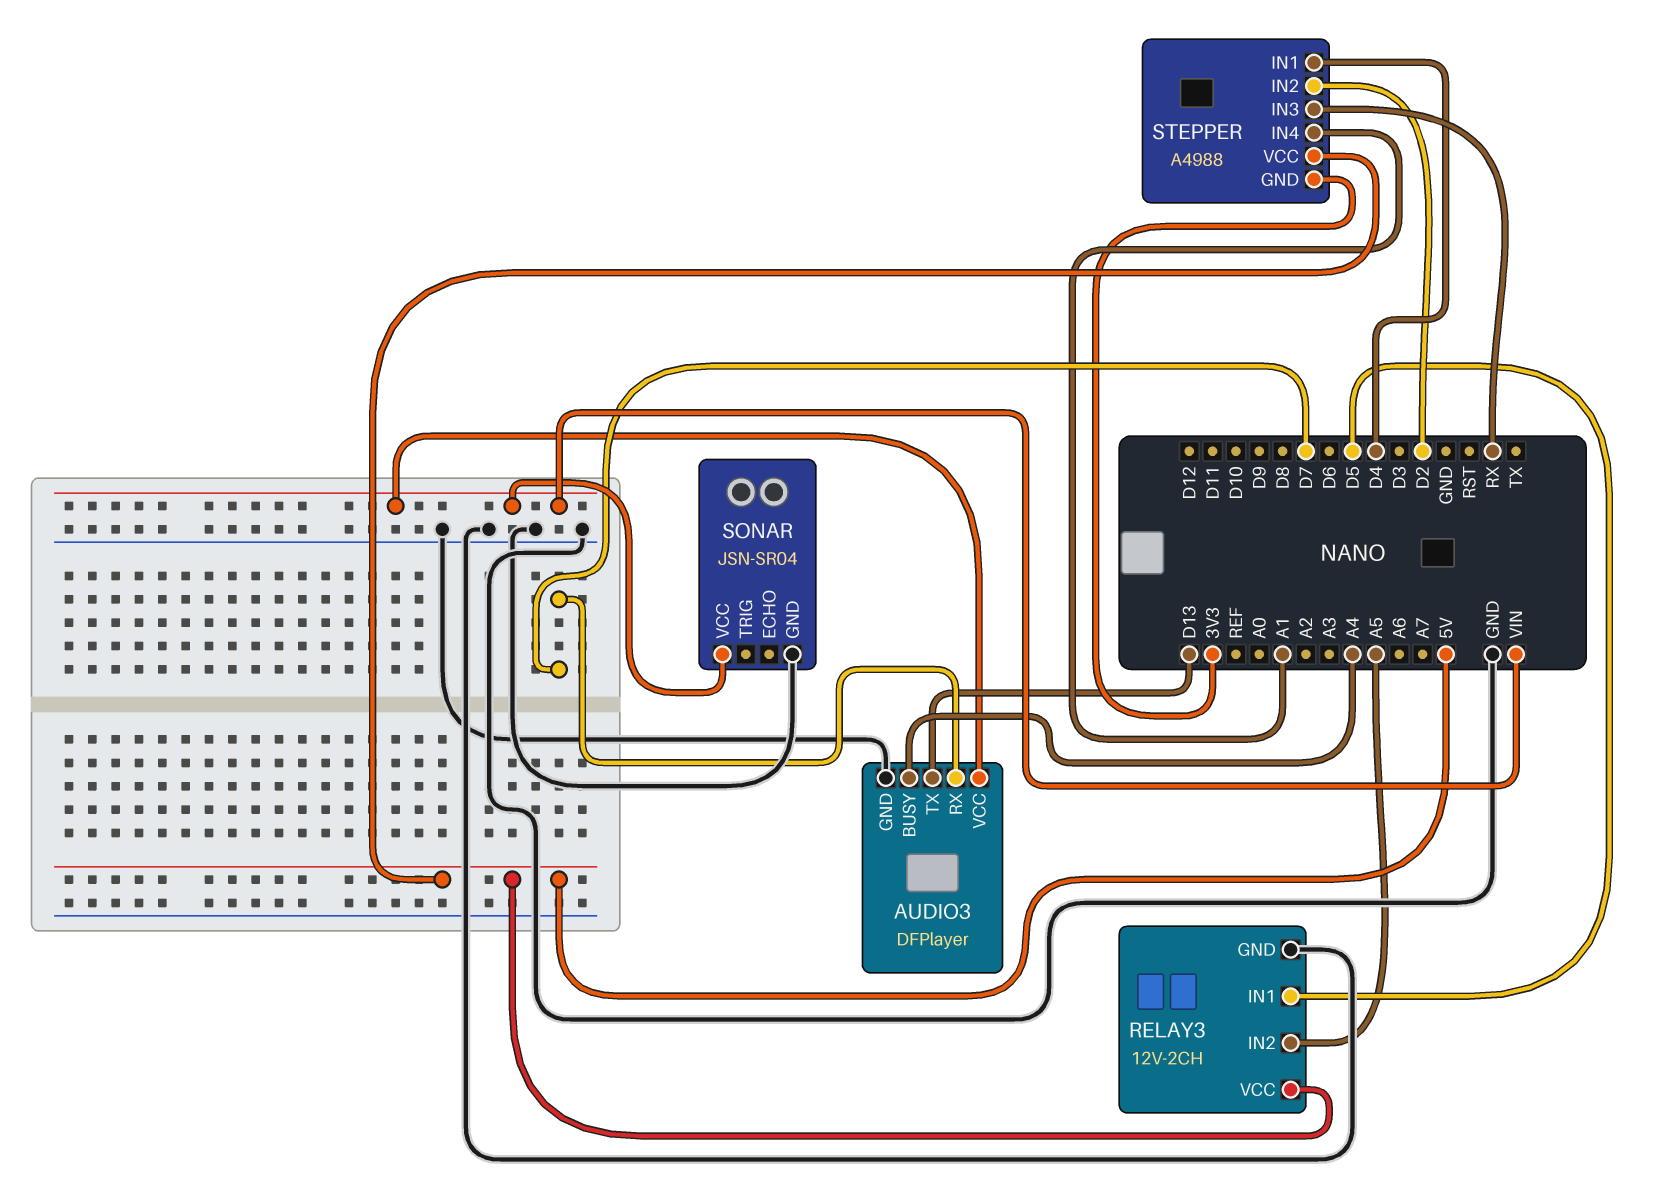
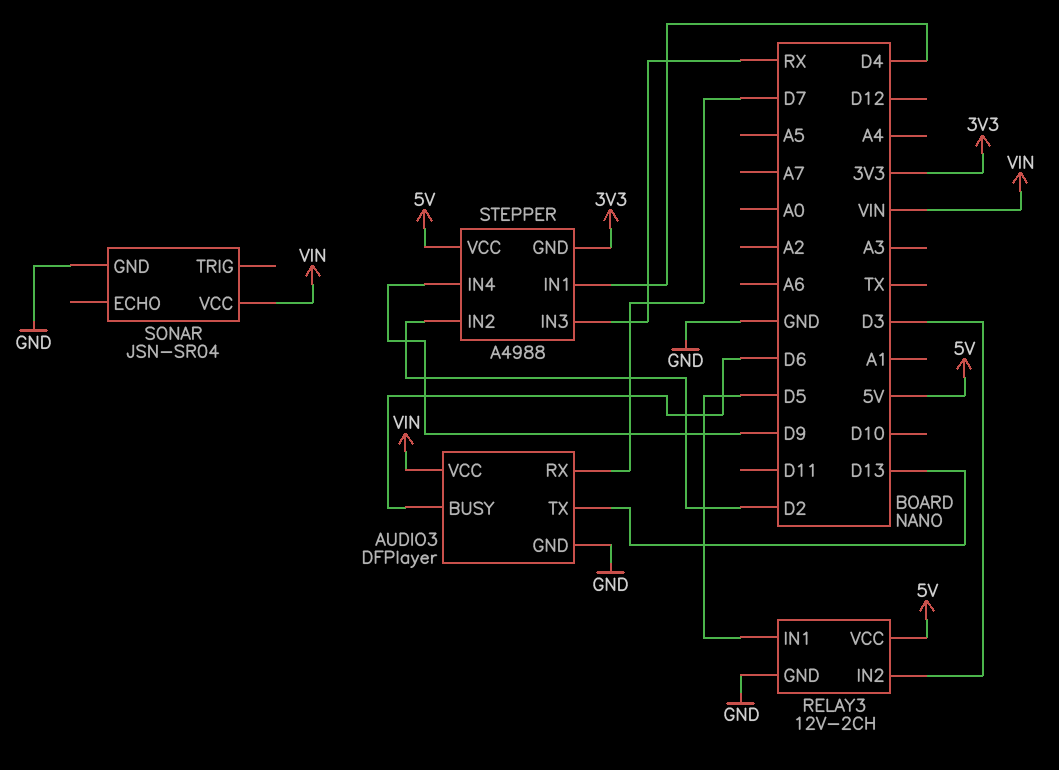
AUDIO3 pin BUSY: A4 -> D6
RELAY3 pin IN2: A5 -> D3
STEPPER pin IN4: A1 -> D9

